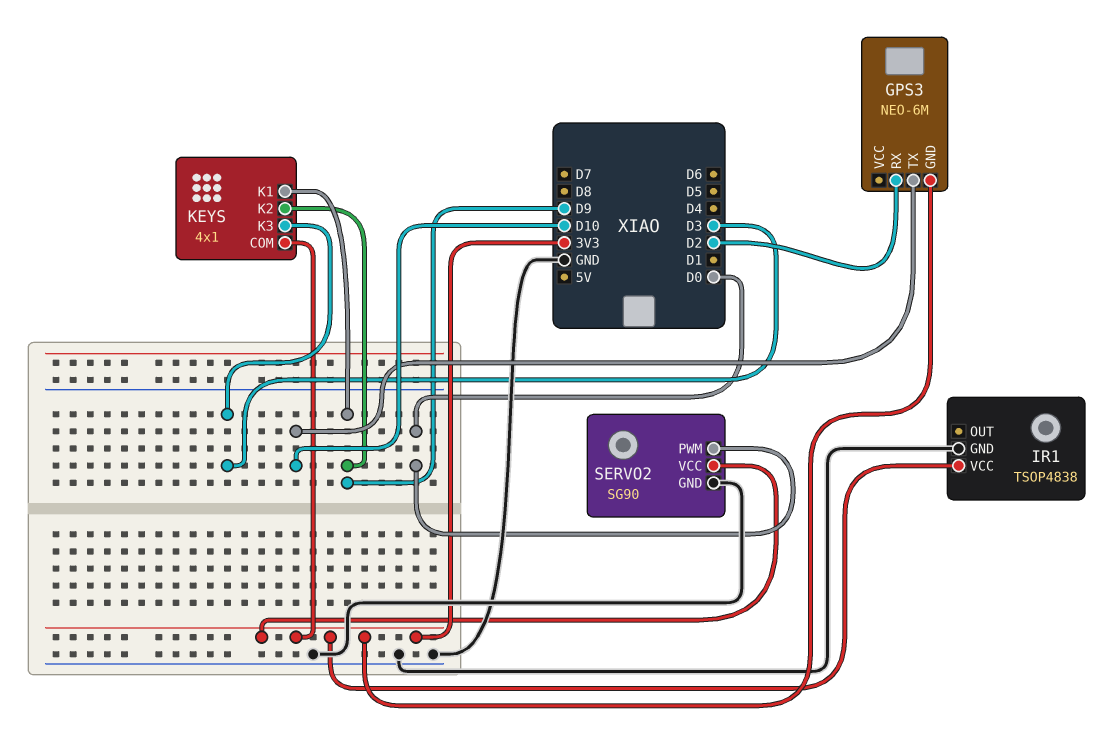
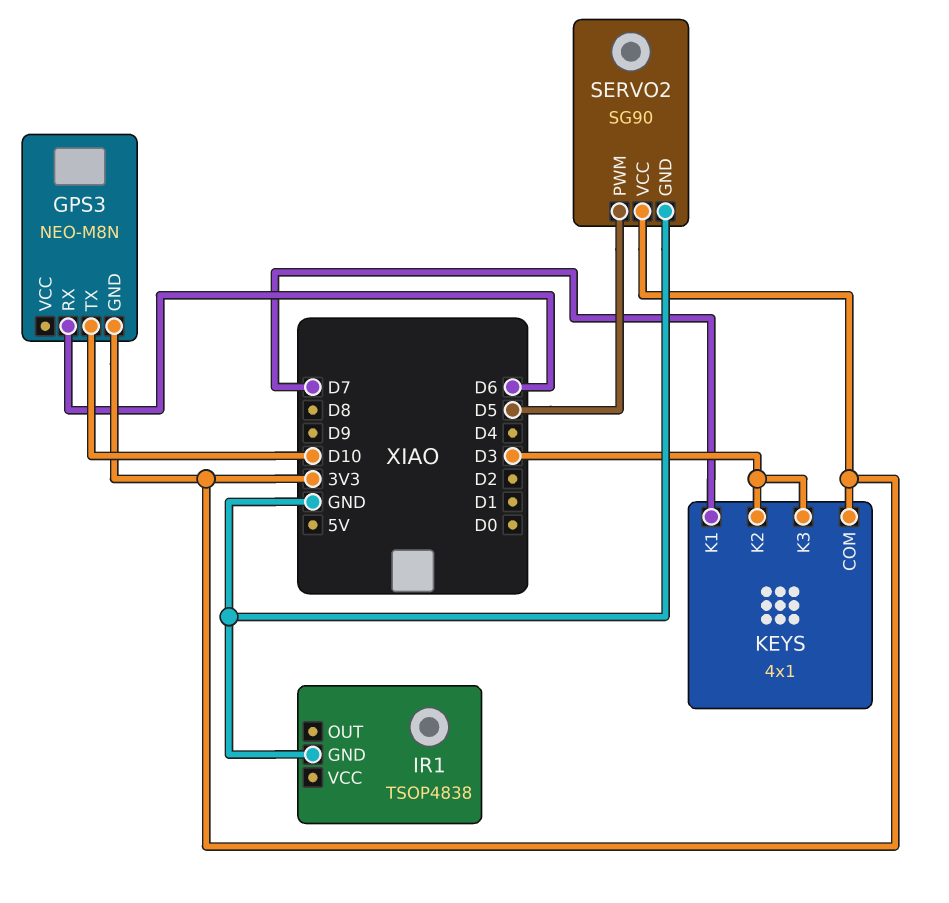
GPS3: NEO-6M -> NEO-M8N
GPS3 pin RX: D2 -> D6
IR1 pin VCC: 3V3 -> none
KEYS pin K1: D9 -> D7
KEYS pin K2: D9 -> D3
SERVO2 pin PWM: D0 -> D5

